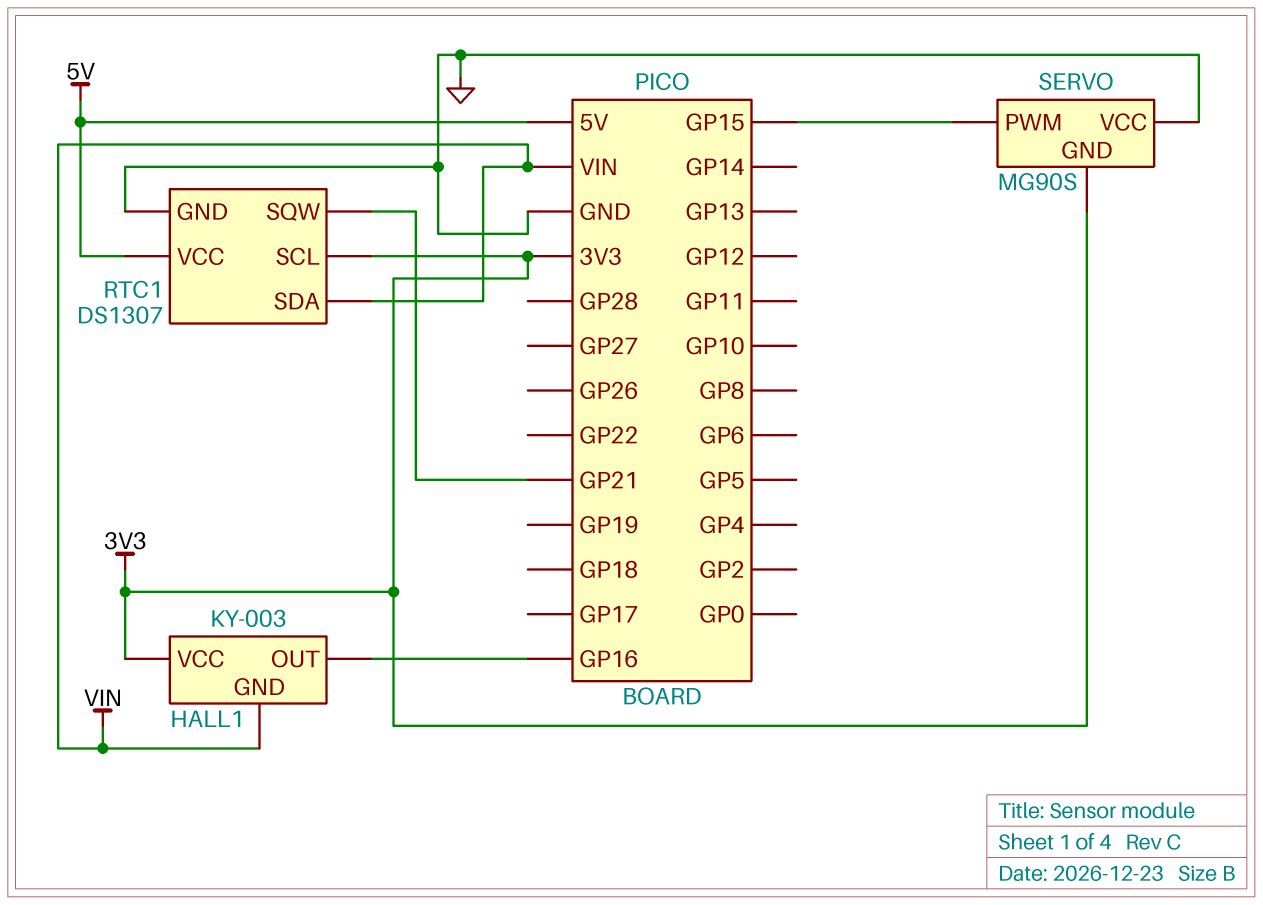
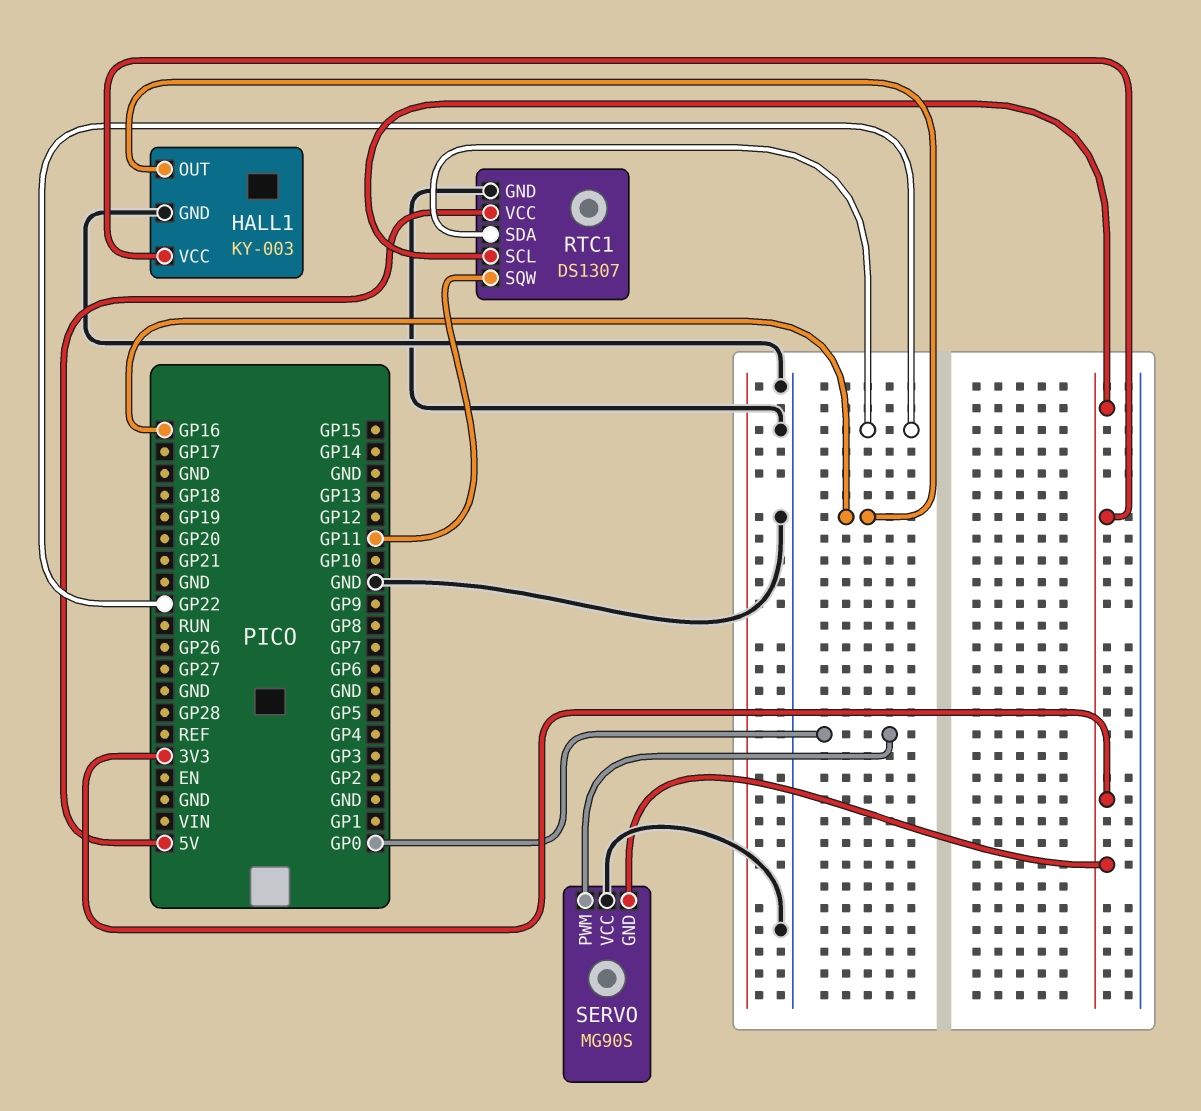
HALL1 pin GND: VIN -> GND
RTC1 pin SDA: VIN -> GP22
RTC1 pin SQW: GP21 -> GP11
SERVO pin PWM: GP15 -> GP0

